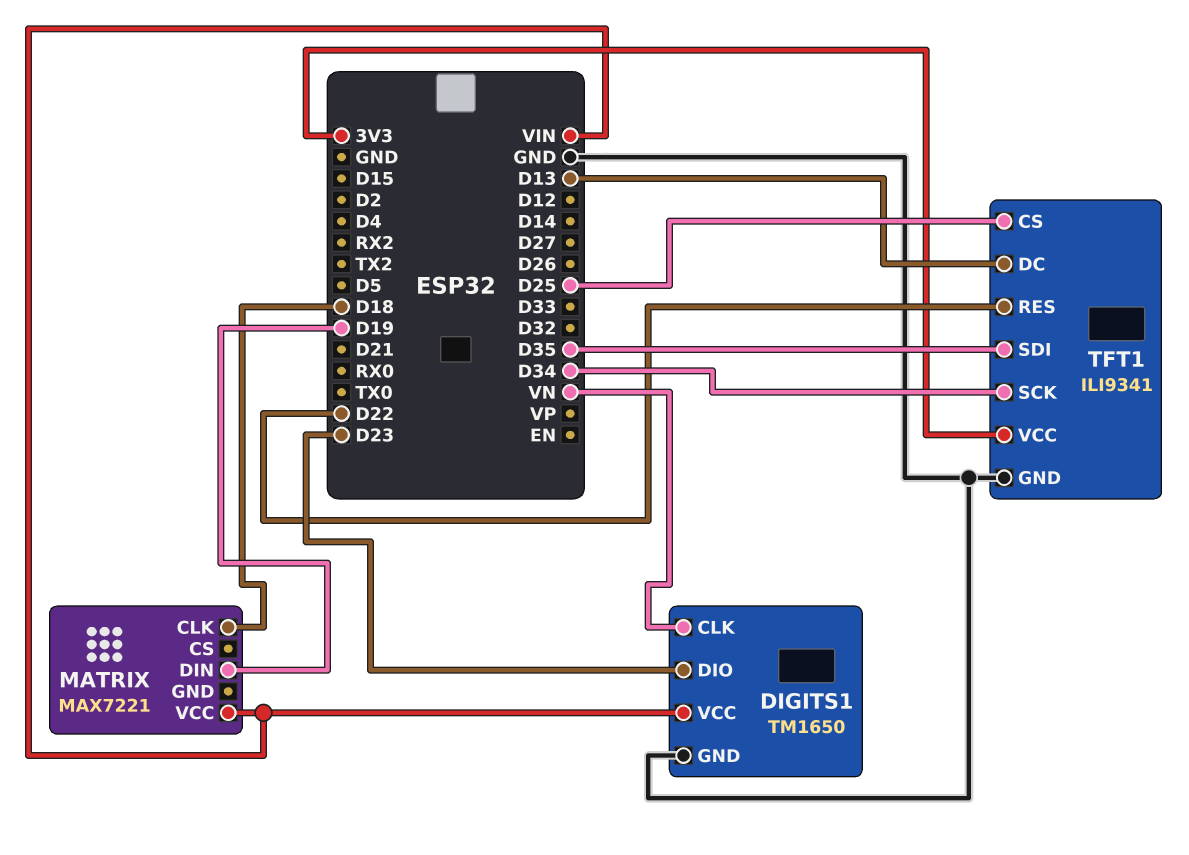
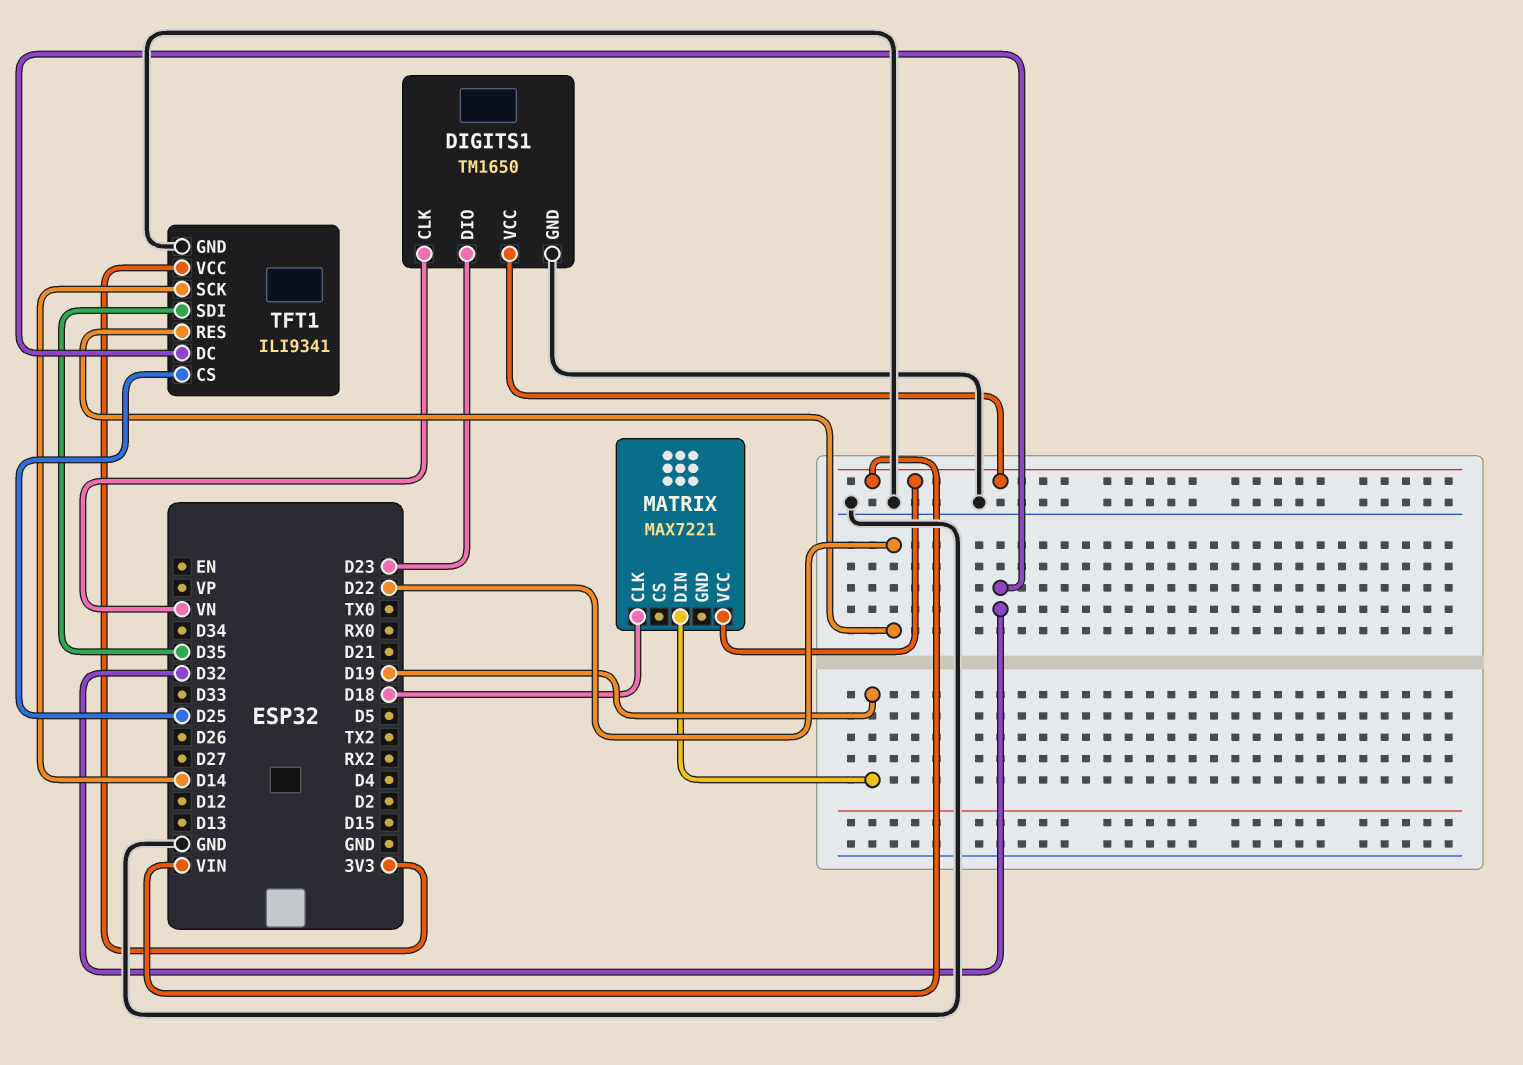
TFT1 pin DC: D13 -> D32
TFT1 pin SCK: D34 -> D14

